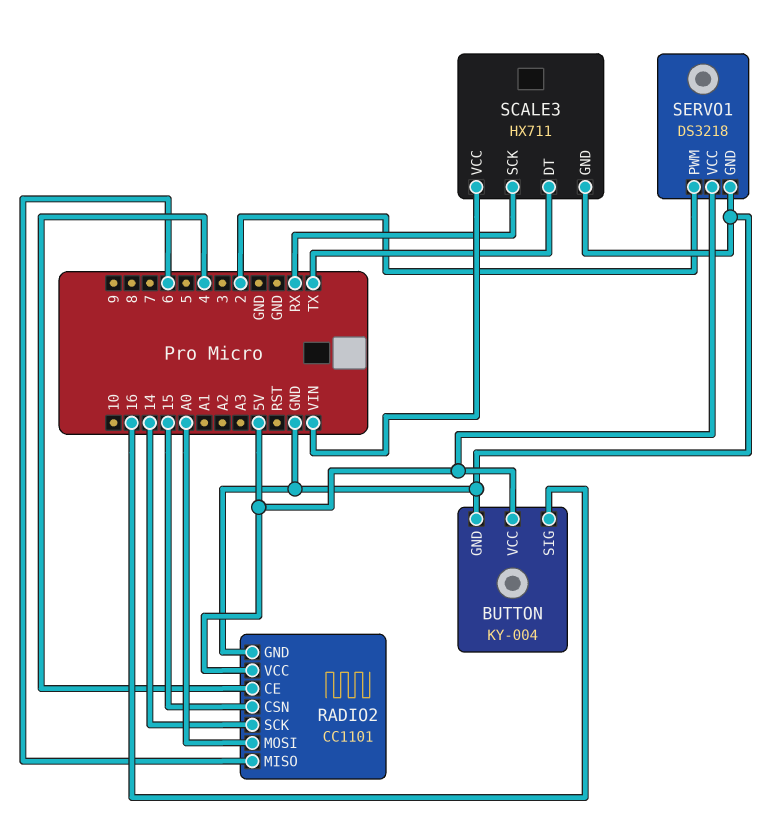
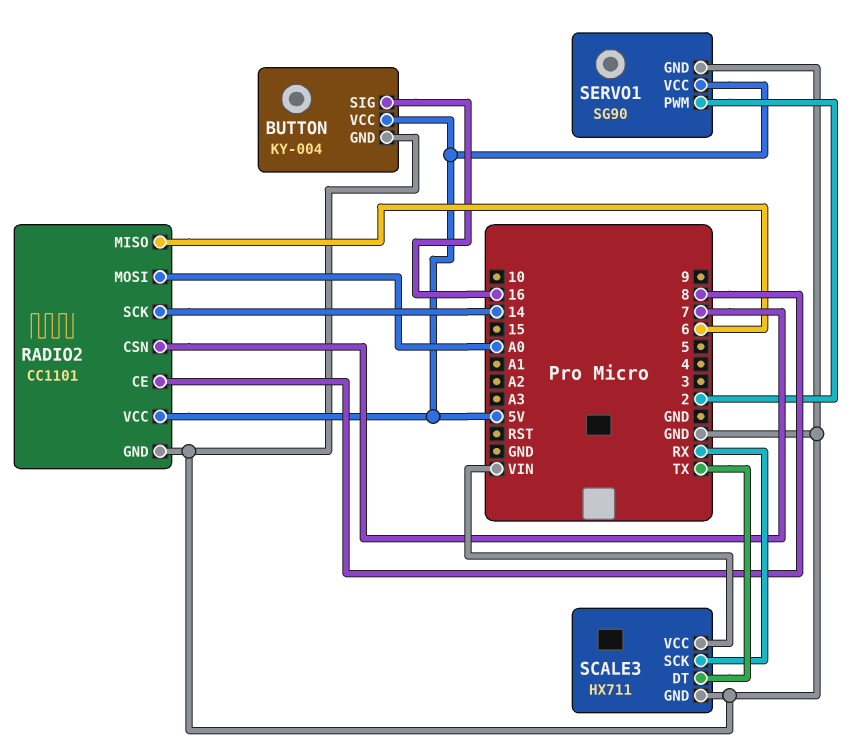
RADIO2 pin CE: 4 -> 8
RADIO2 pin CSN: 15 -> 7
SERVO1: DS3218 -> SG90

